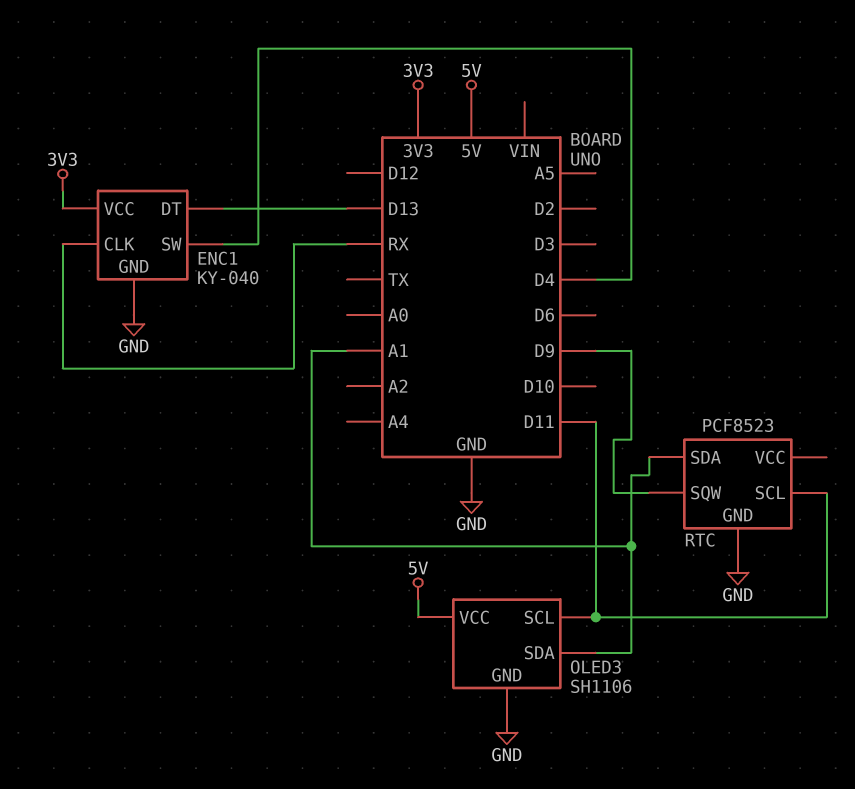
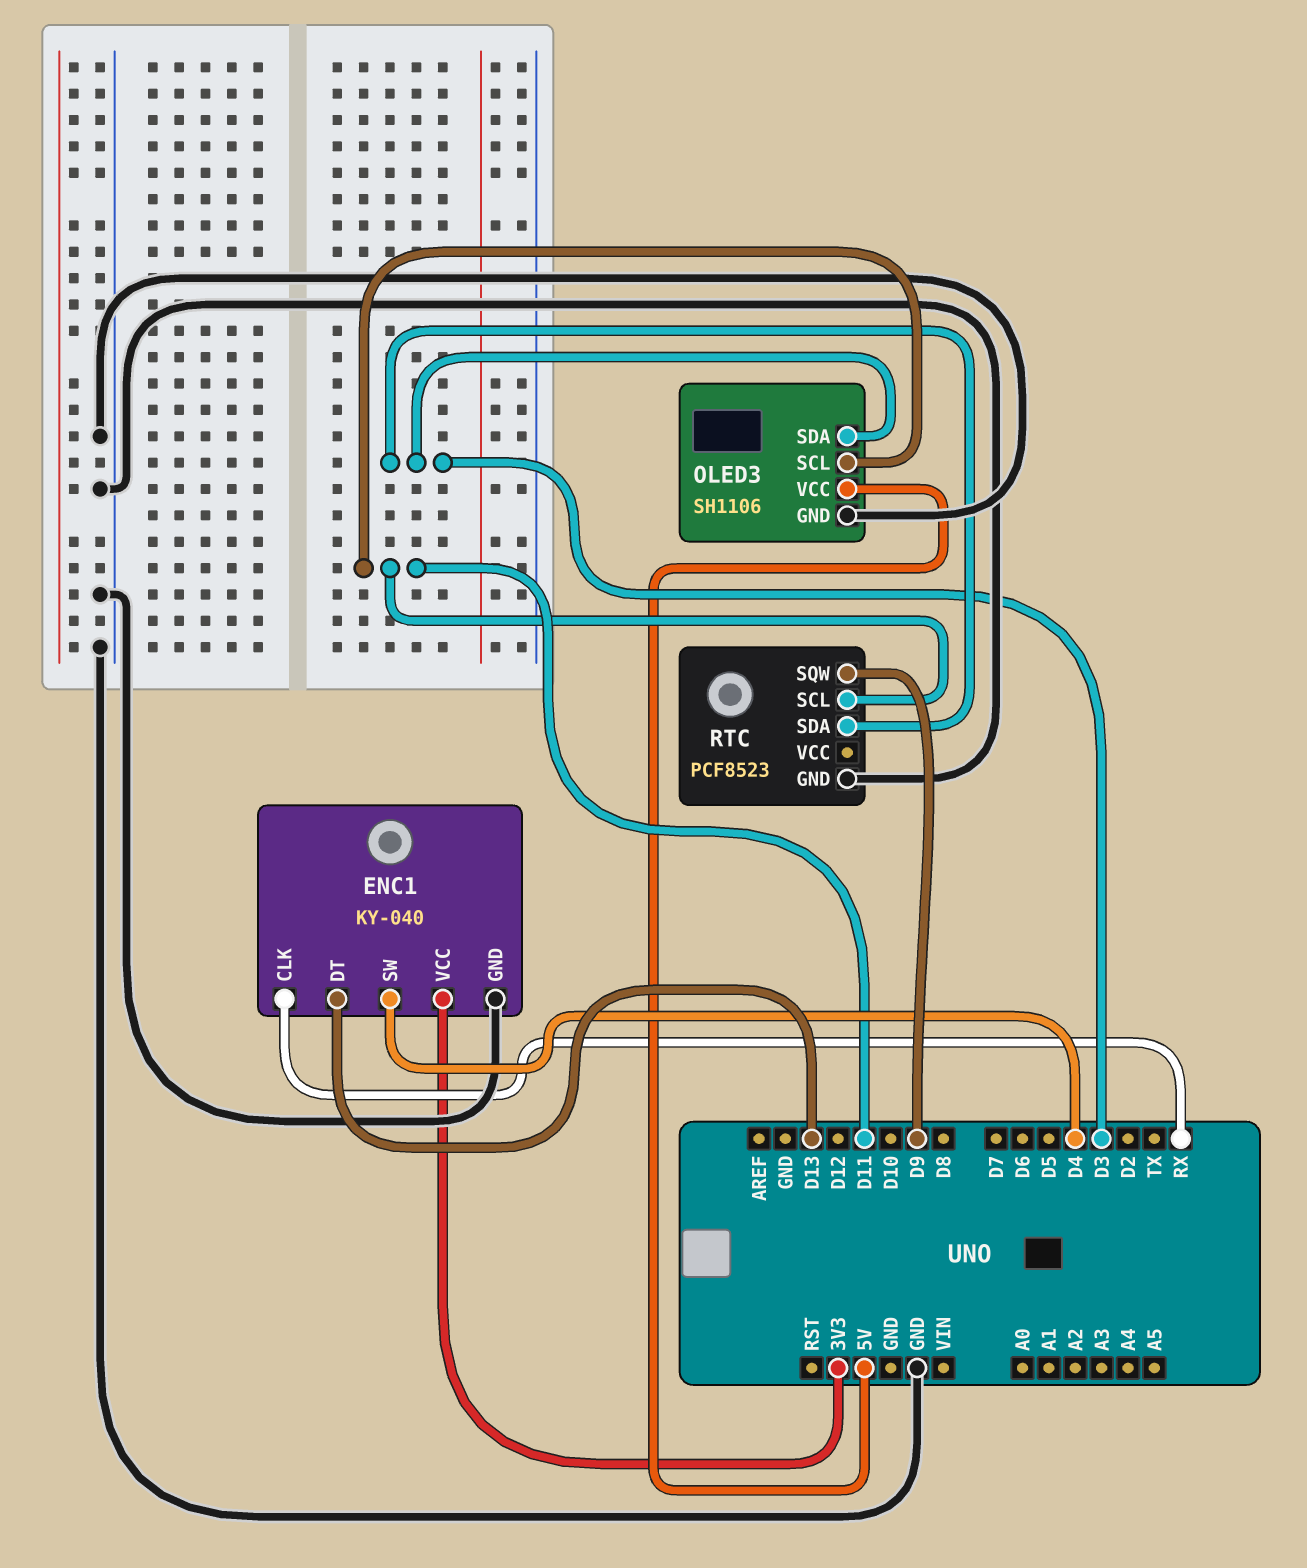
OLED3 pin SDA: A1 -> D3
RTC pin SDA: A1 -> D3

